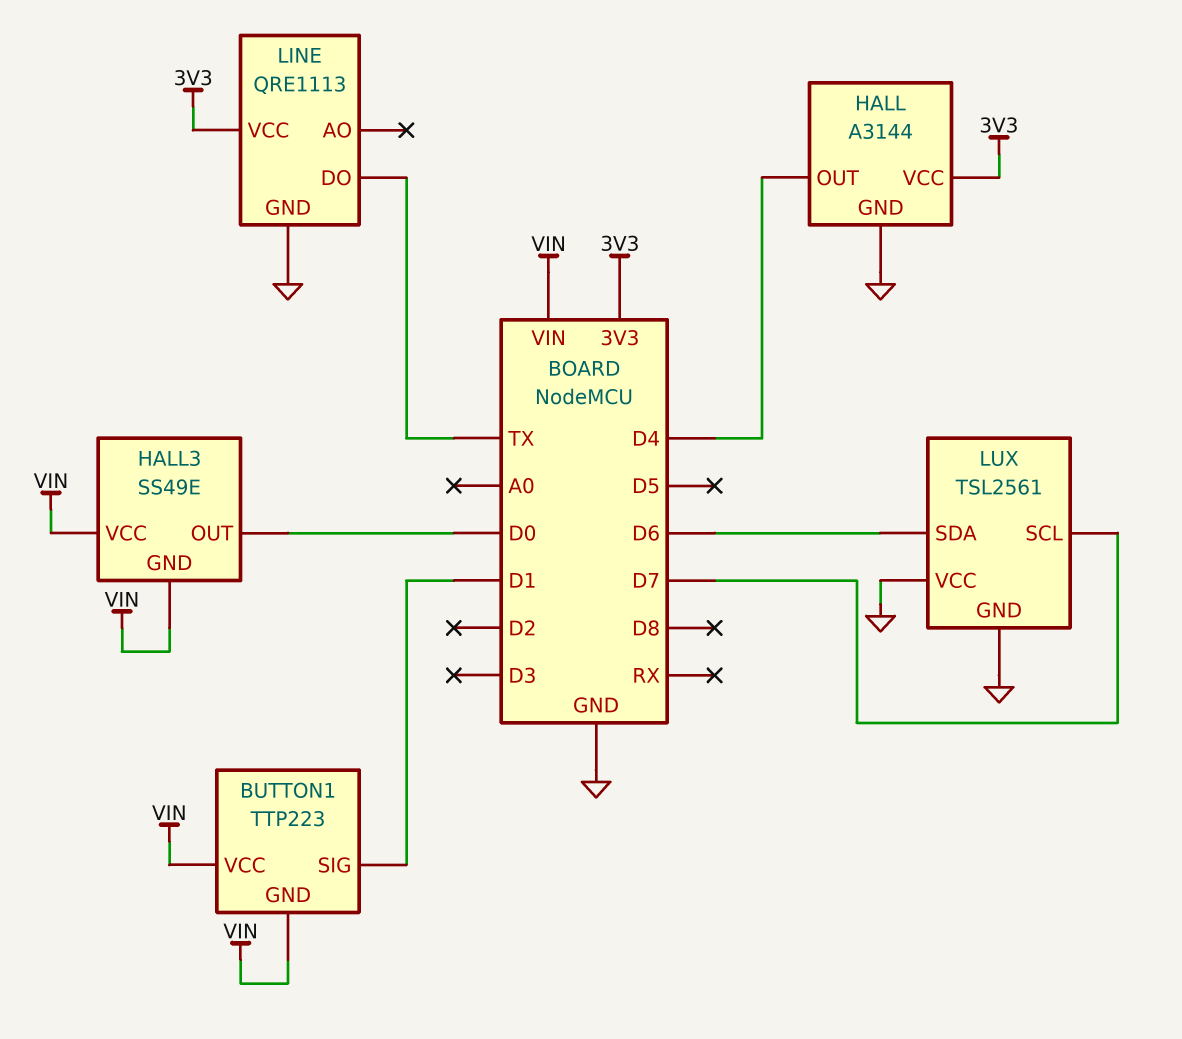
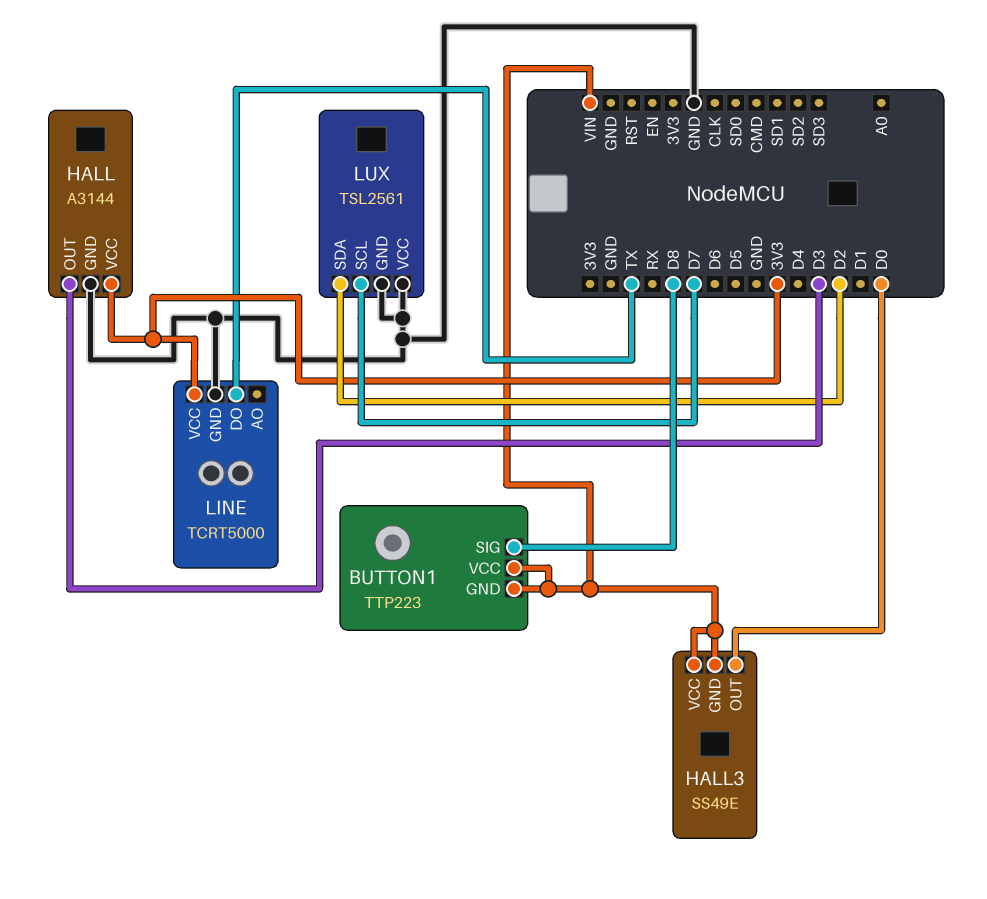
BUTTON1 pin SIG: D1 -> D8
HALL pin OUT: D4 -> D3
LINE: QRE1113 -> TCRT5000
LUX pin SDA: D6 -> D2

